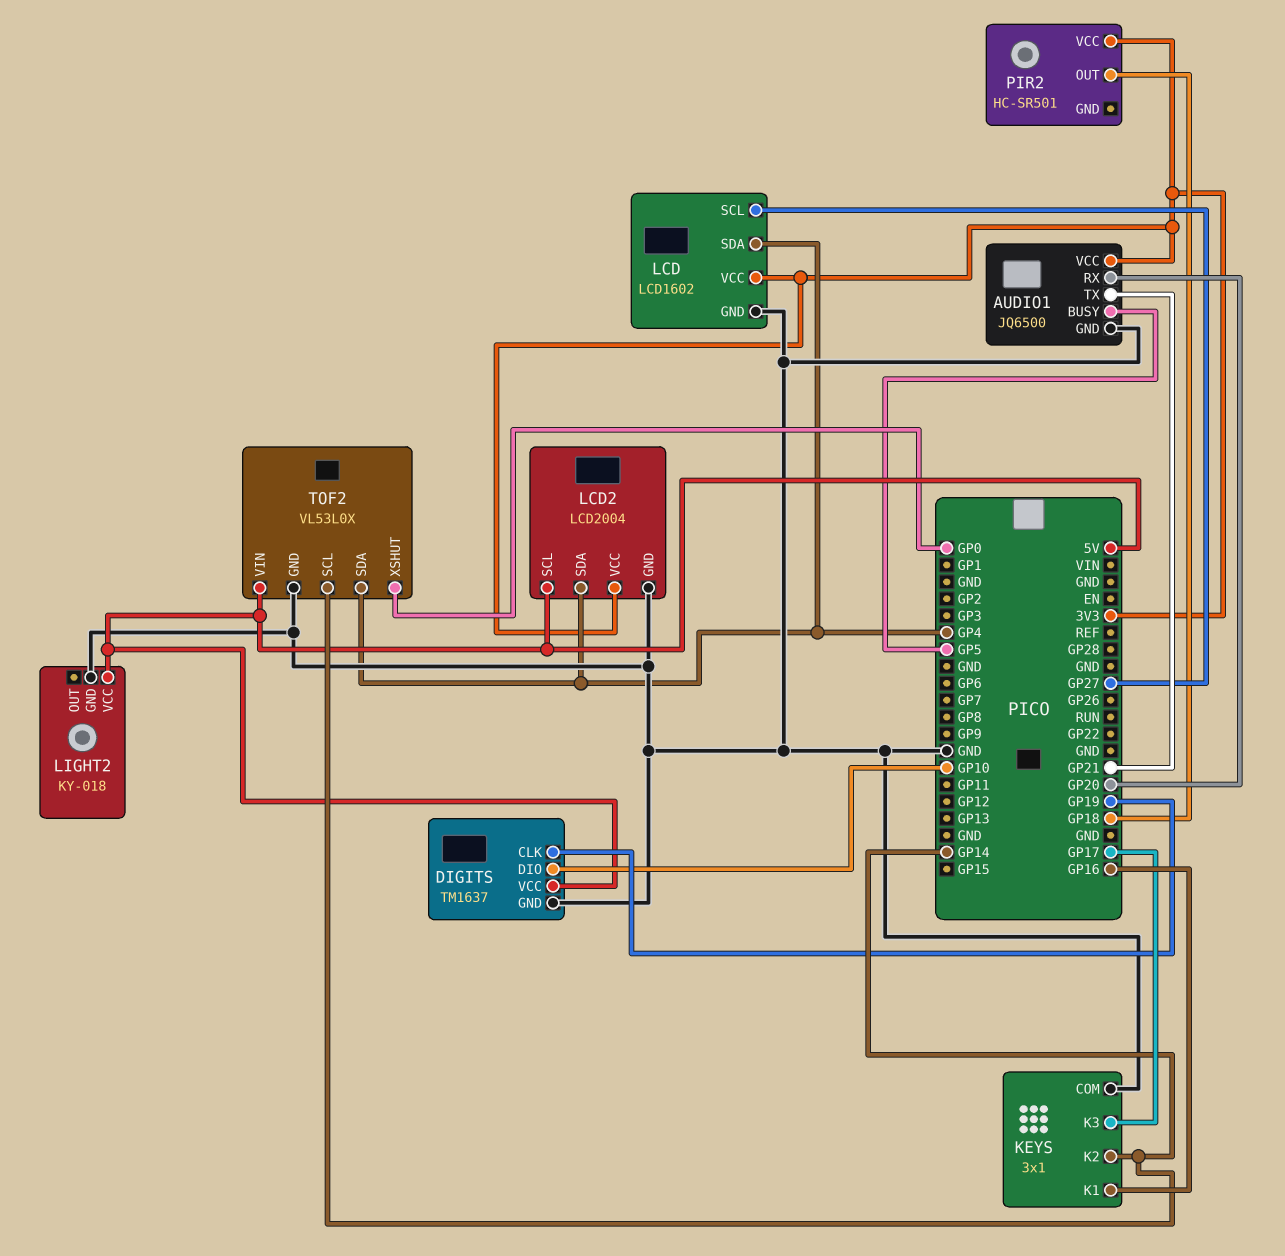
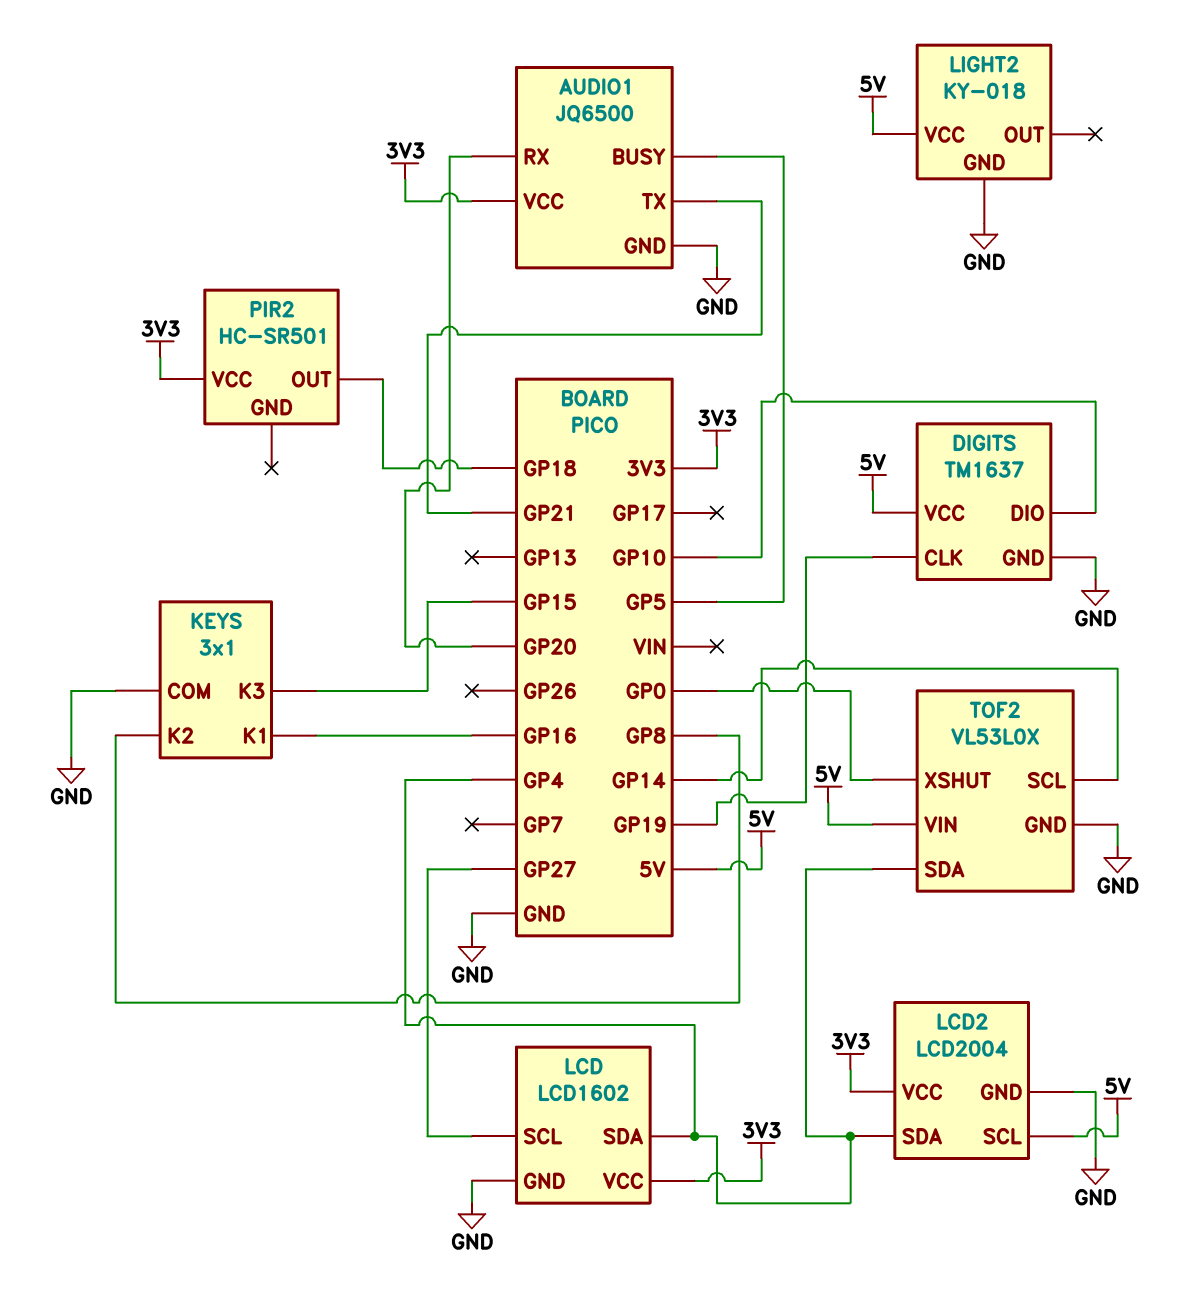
KEYS pin K2: GP14 -> GP8
KEYS pin K3: GP17 -> GP15

